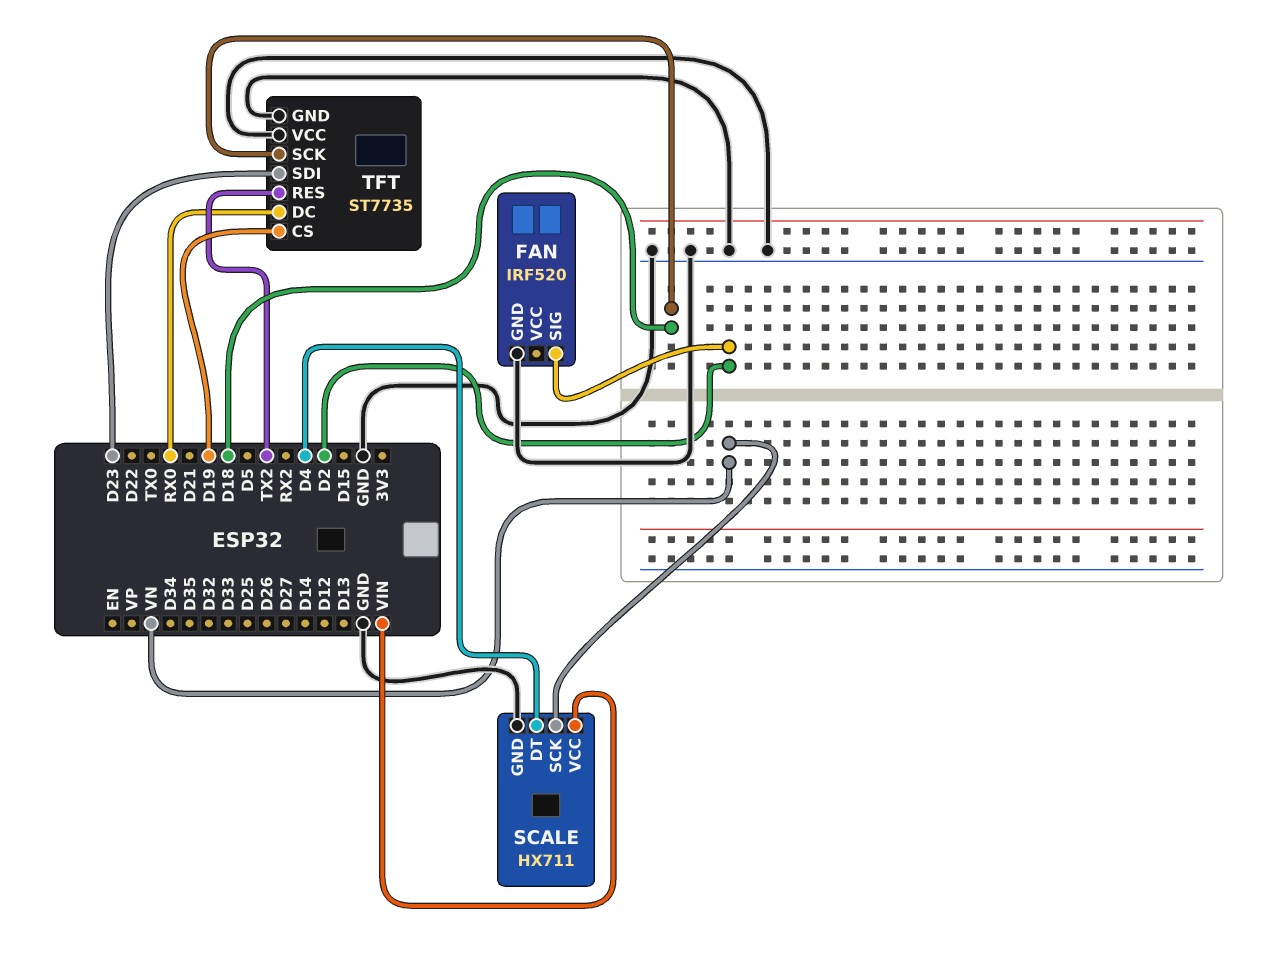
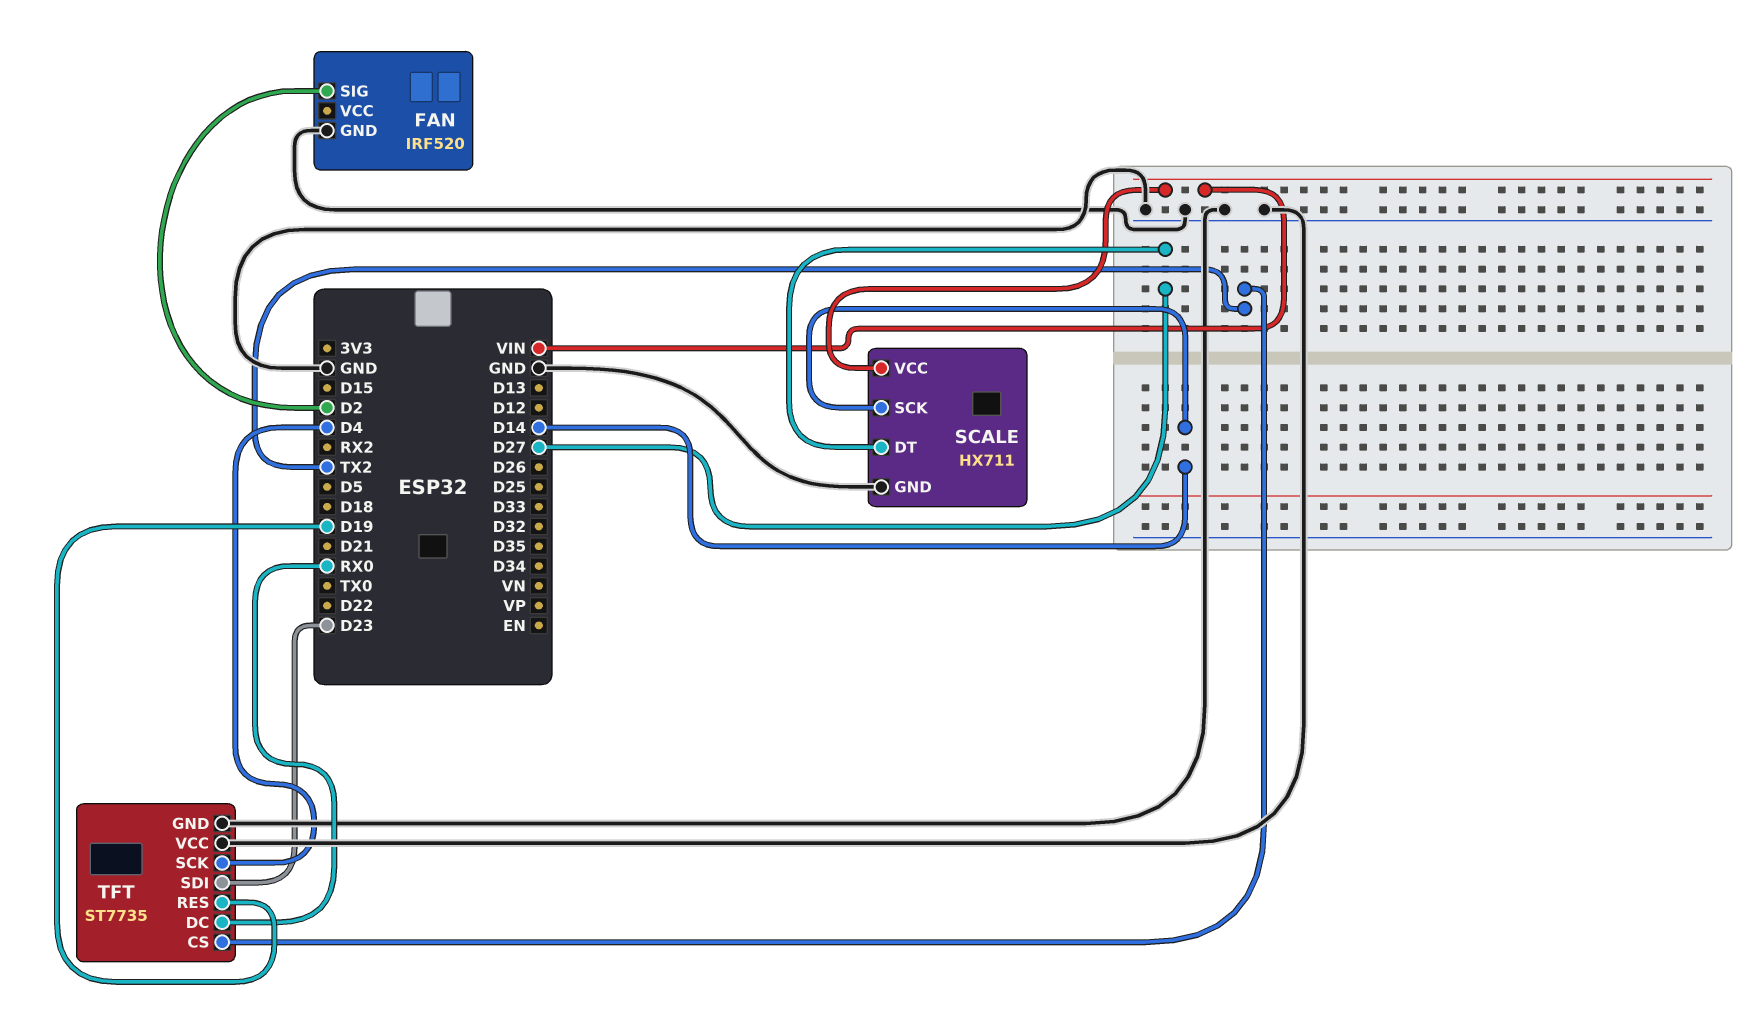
SCALE pin DT: D4 -> D27
SCALE pin SCK: VN -> D14
TFT pin CS: D19 -> TX2
TFT pin RES: TX2 -> D19
TFT pin SCK: D18 -> D4

